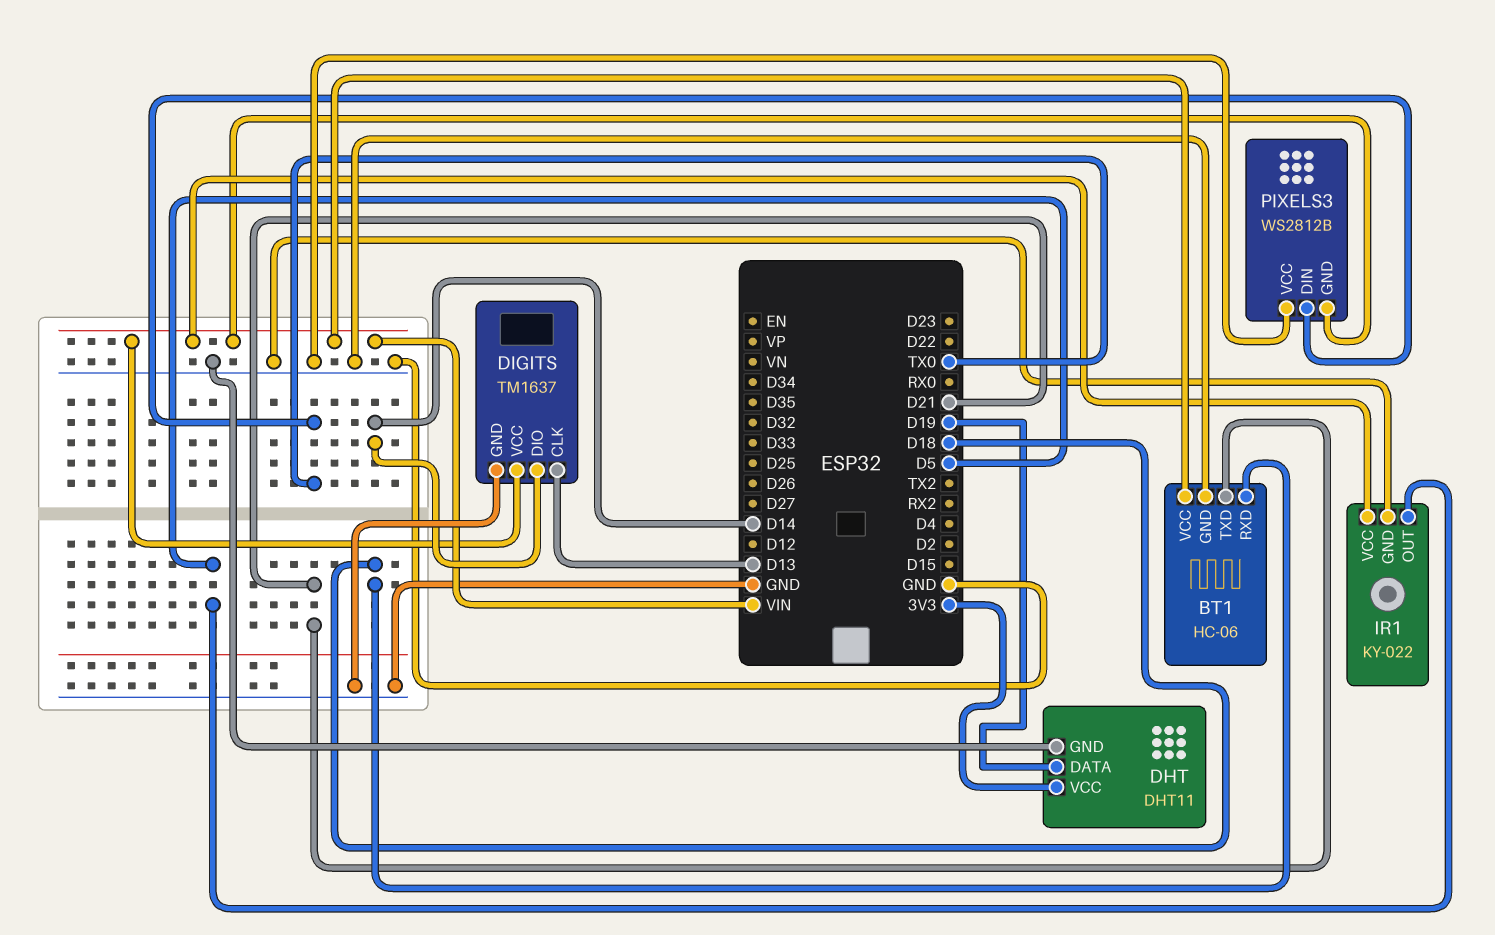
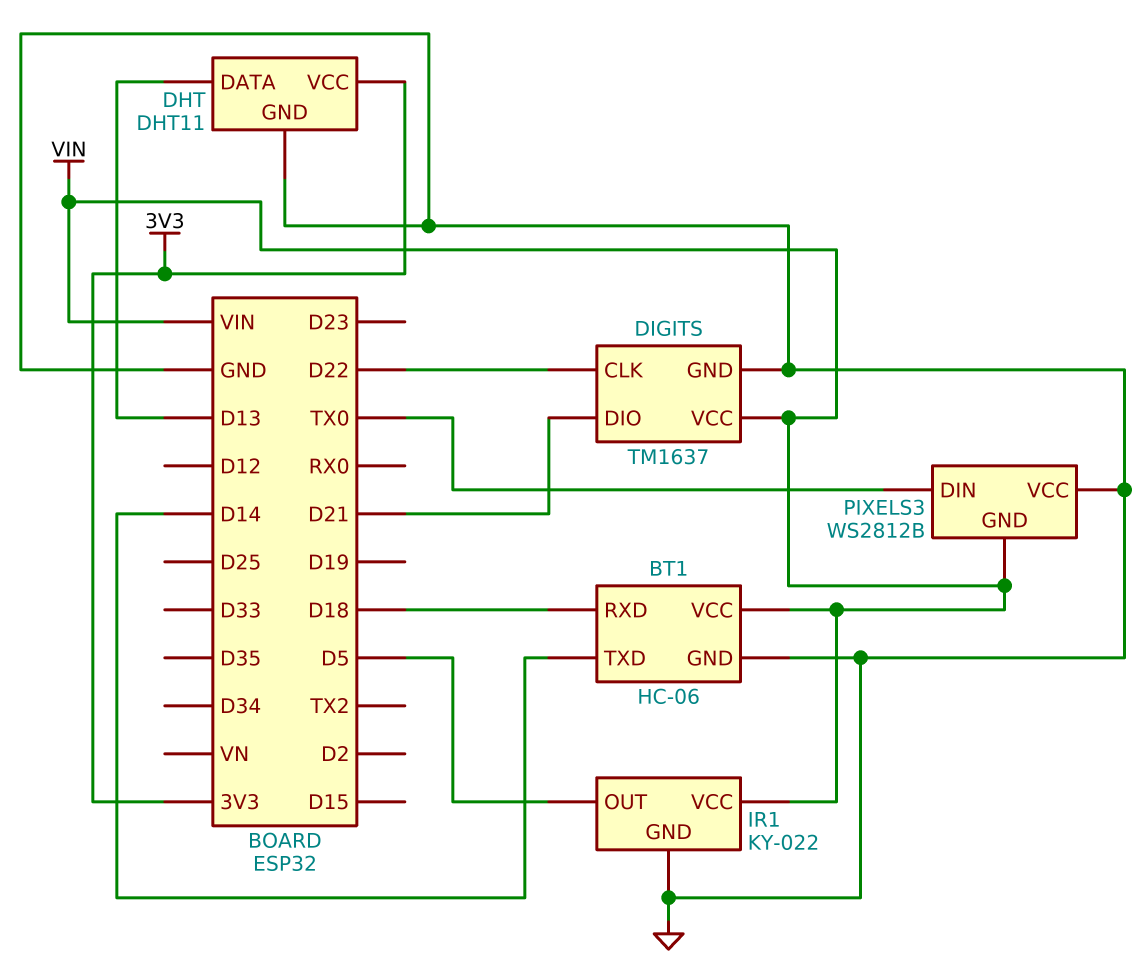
BT1 pin TXD: D21 -> D14
DHT pin DATA: D19 -> D13
DIGITS pin CLK: D13 -> D22
DIGITS pin DIO: D14 -> D21

